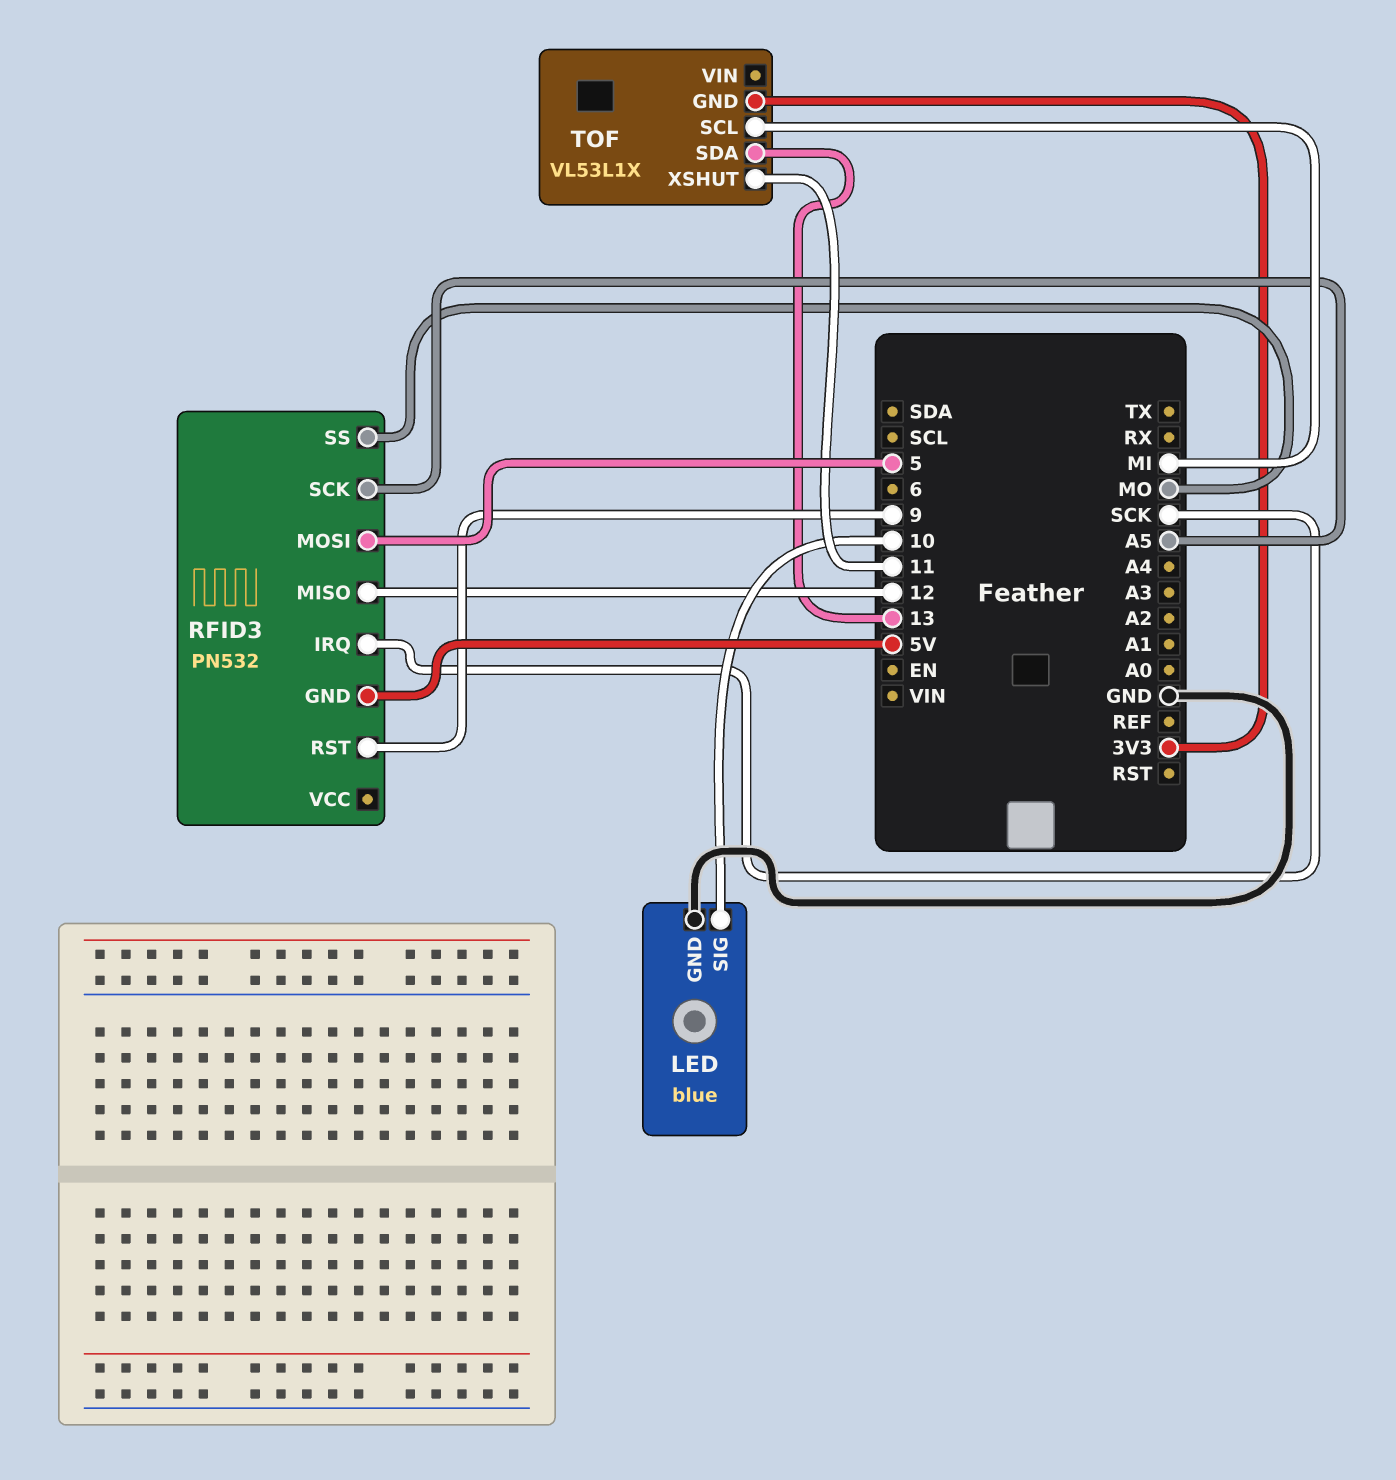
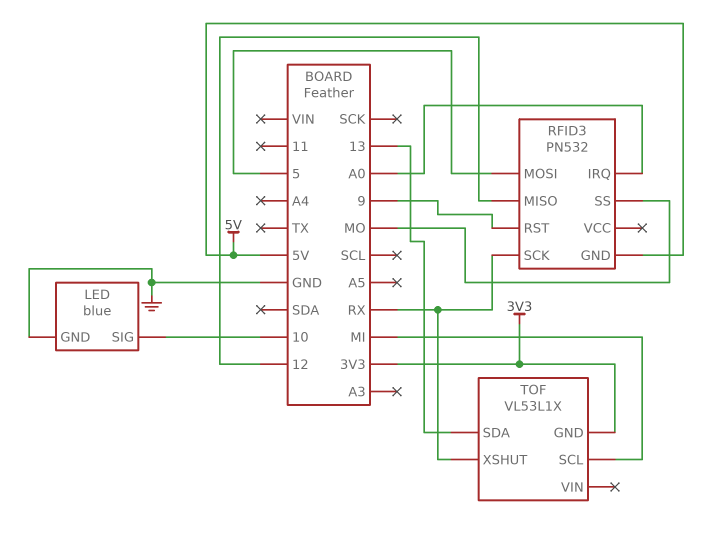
RFID3 pin IRQ: SCK -> A0
RFID3 pin SCK: A5 -> RX
TOF pin XSHUT: 11 -> RX

